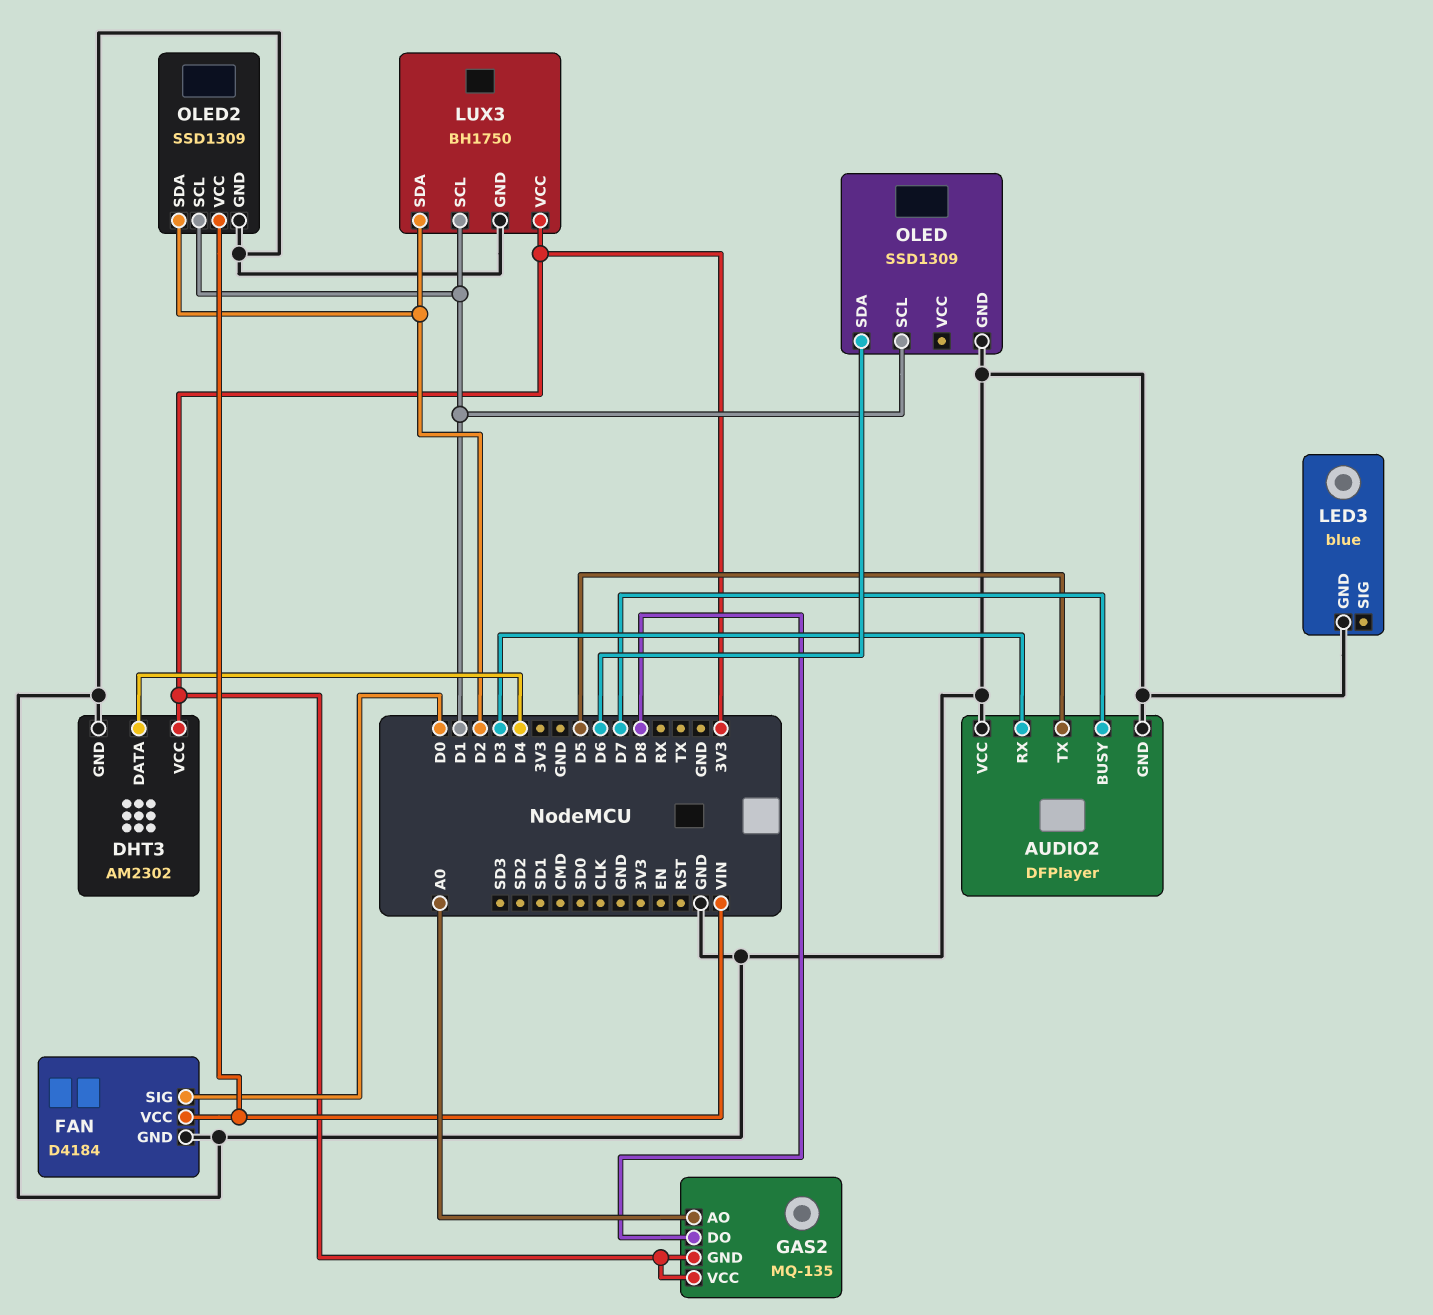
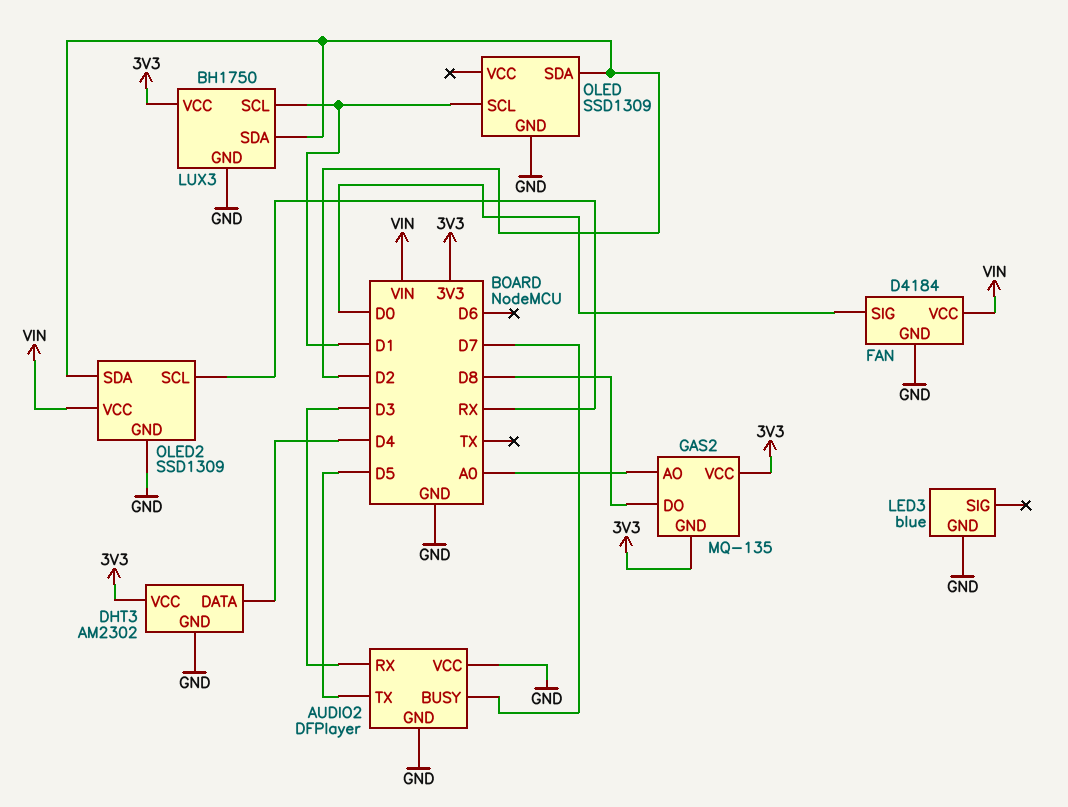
OLED pin SDA: D6 -> D2
OLED2 pin SCL: D1 -> RX

